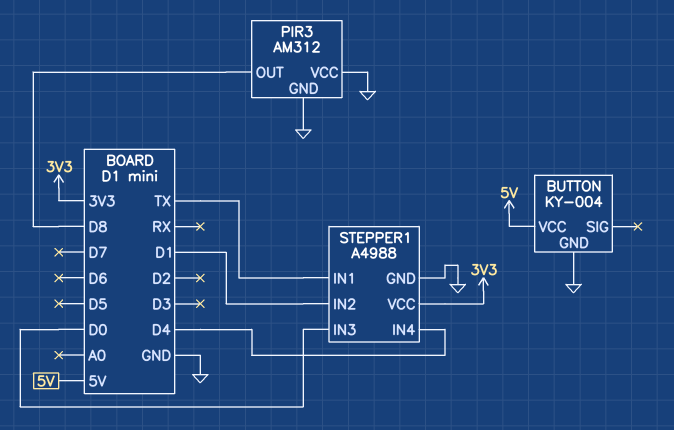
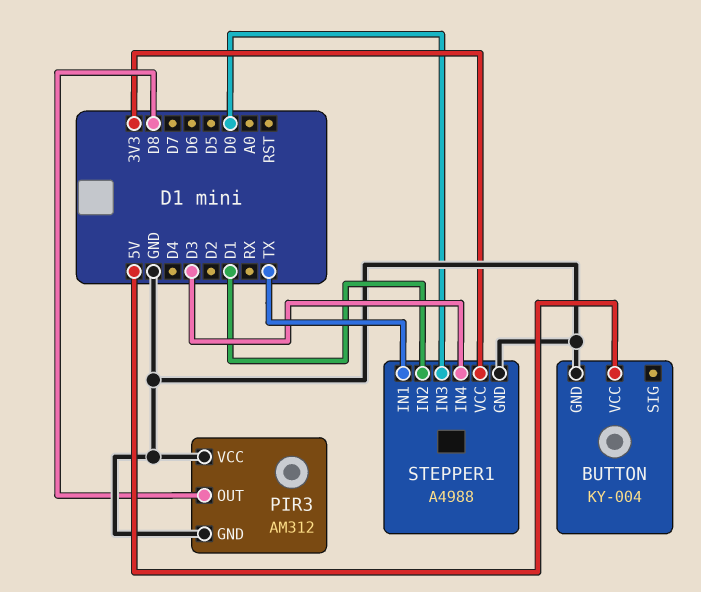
STEPPER1 pin IN4: D4 -> D3

